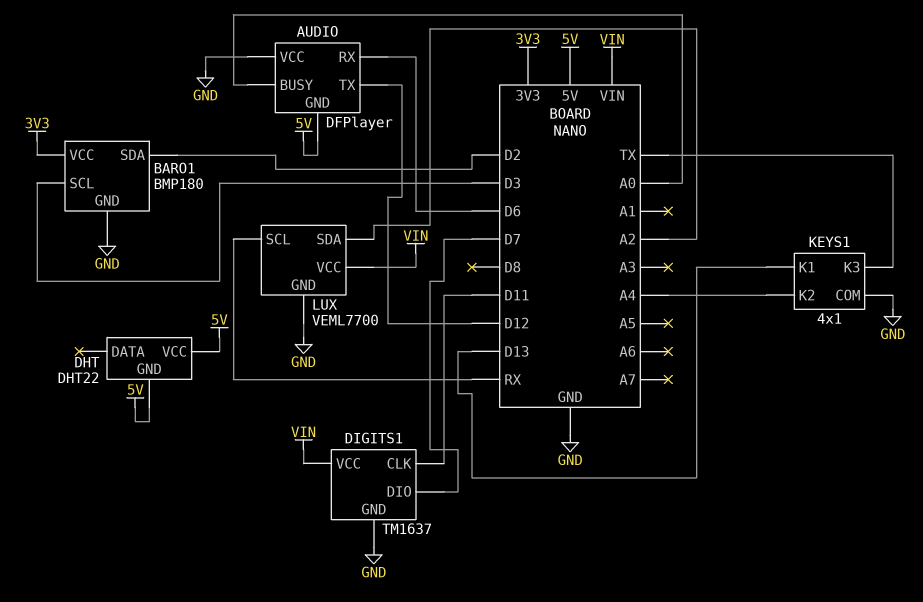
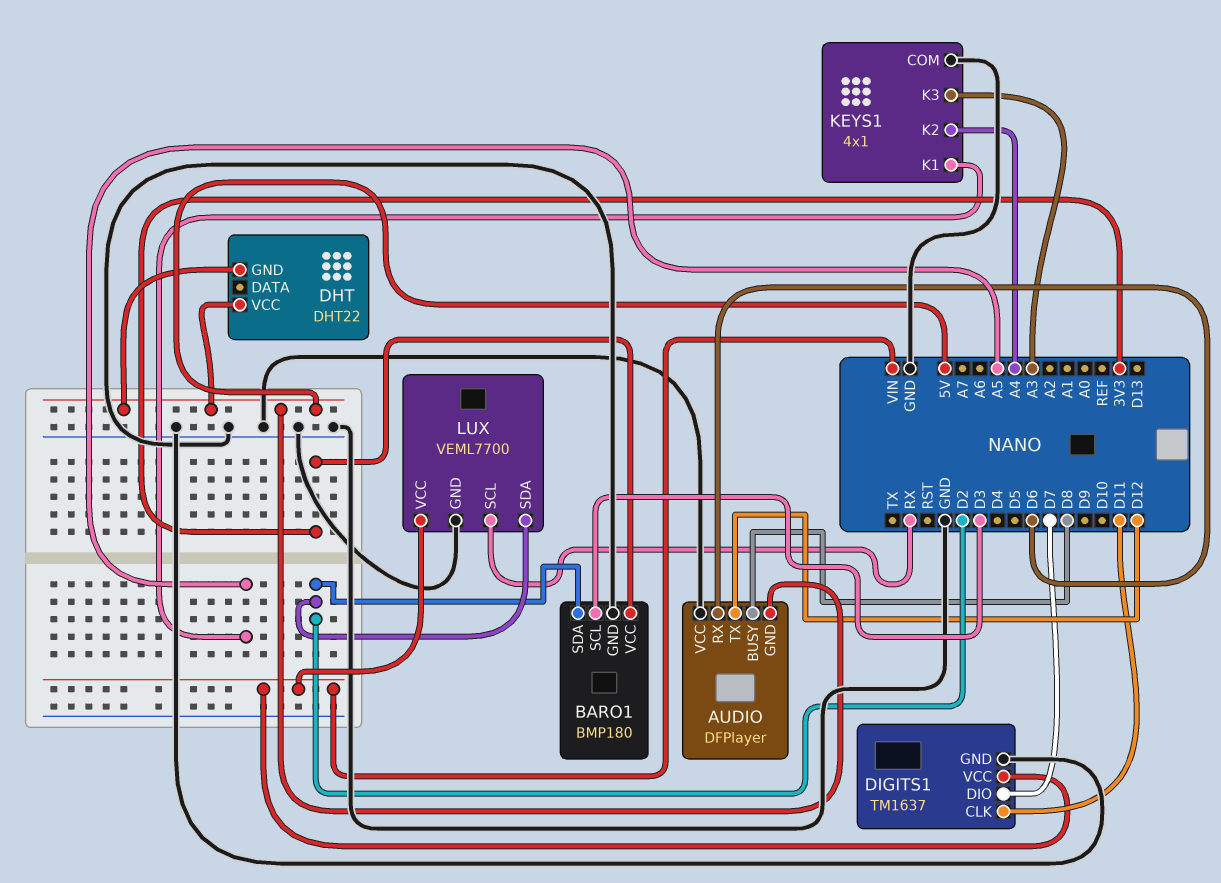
AUDIO pin BUSY: A0 -> D8
KEYS1 pin K1: D13 -> A5
KEYS1 pin K3: TX -> A3
LUX pin SDA: A2 -> D2

